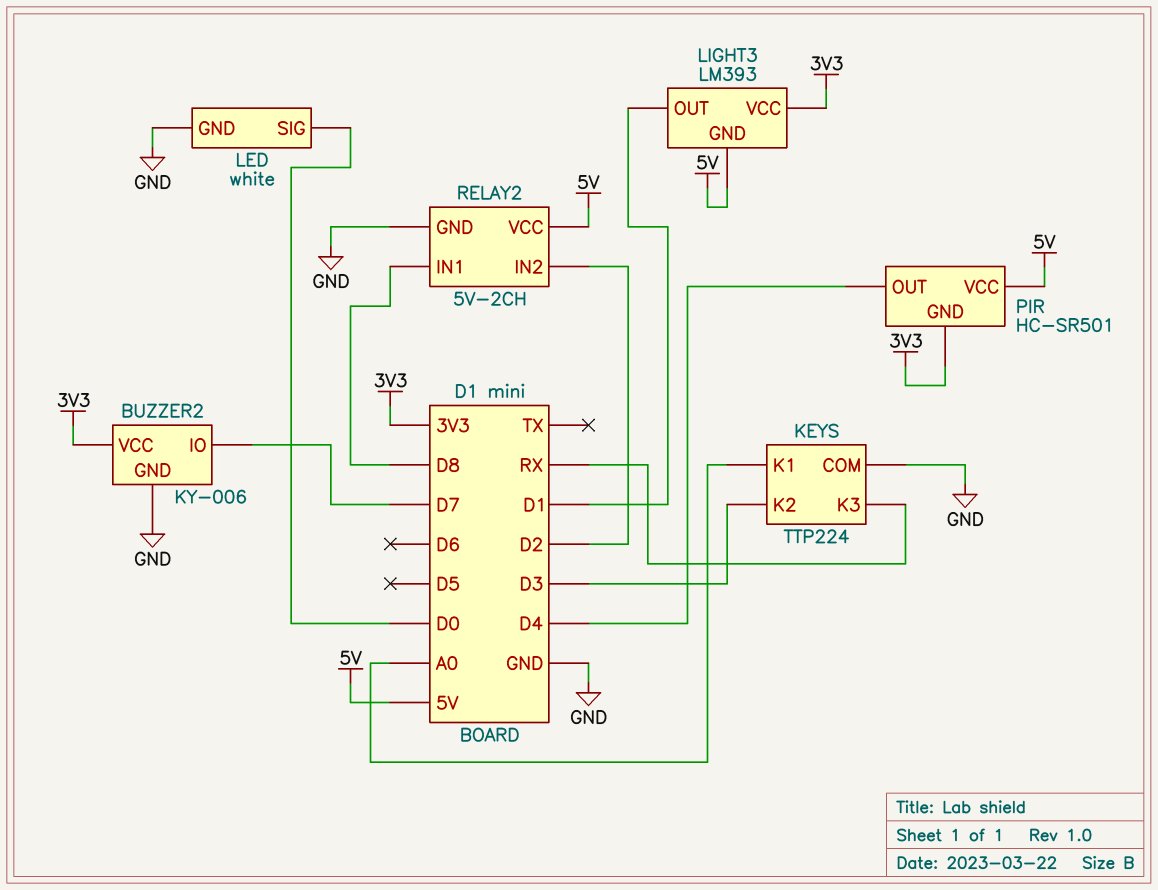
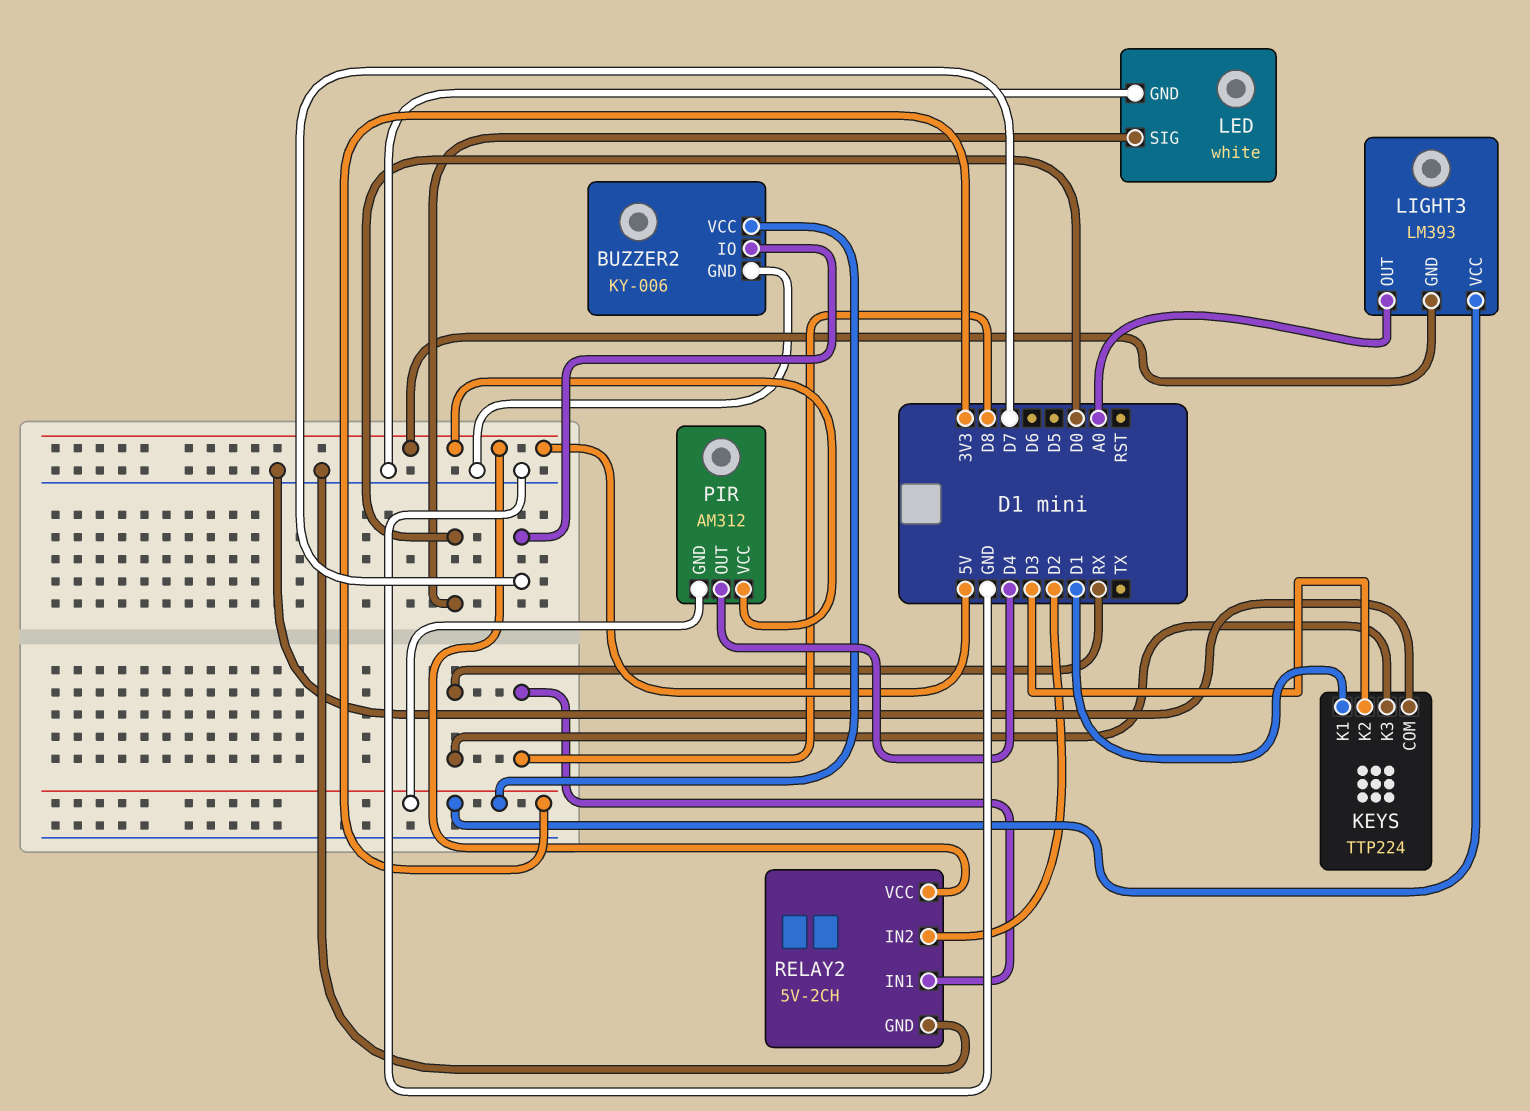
KEYS pin K1: A0 -> D1
LIGHT3 pin OUT: D1 -> A0
PIR: HC-SR501 -> AM312

